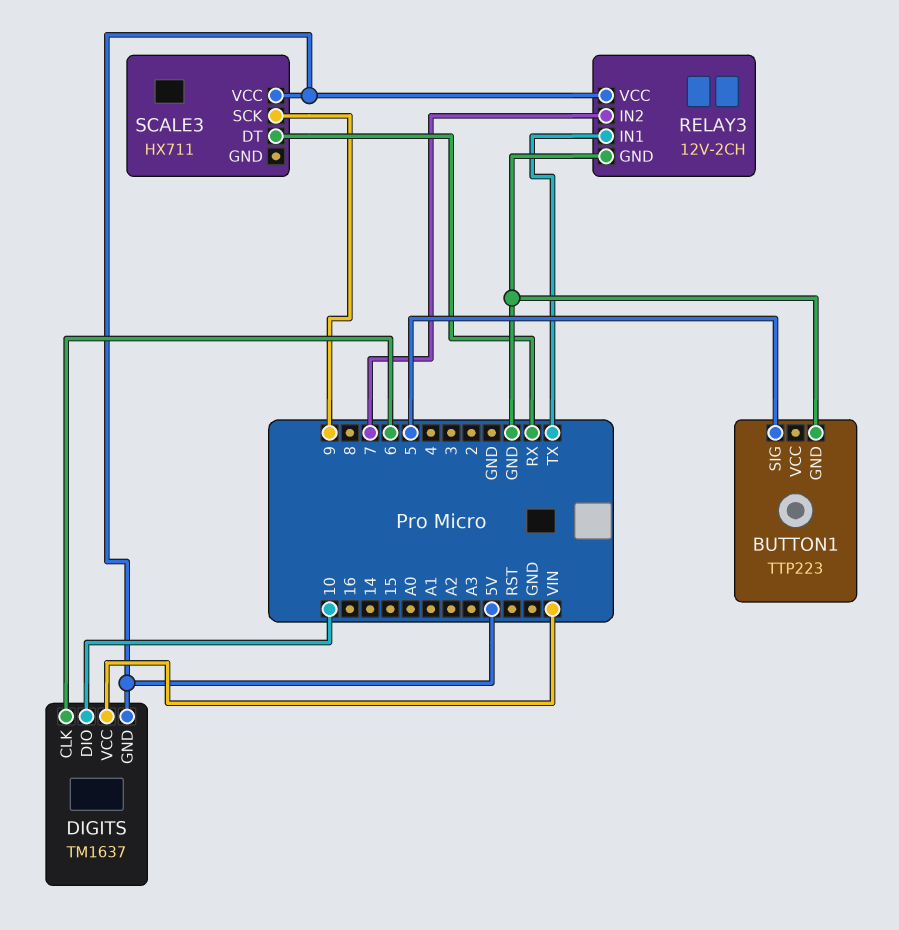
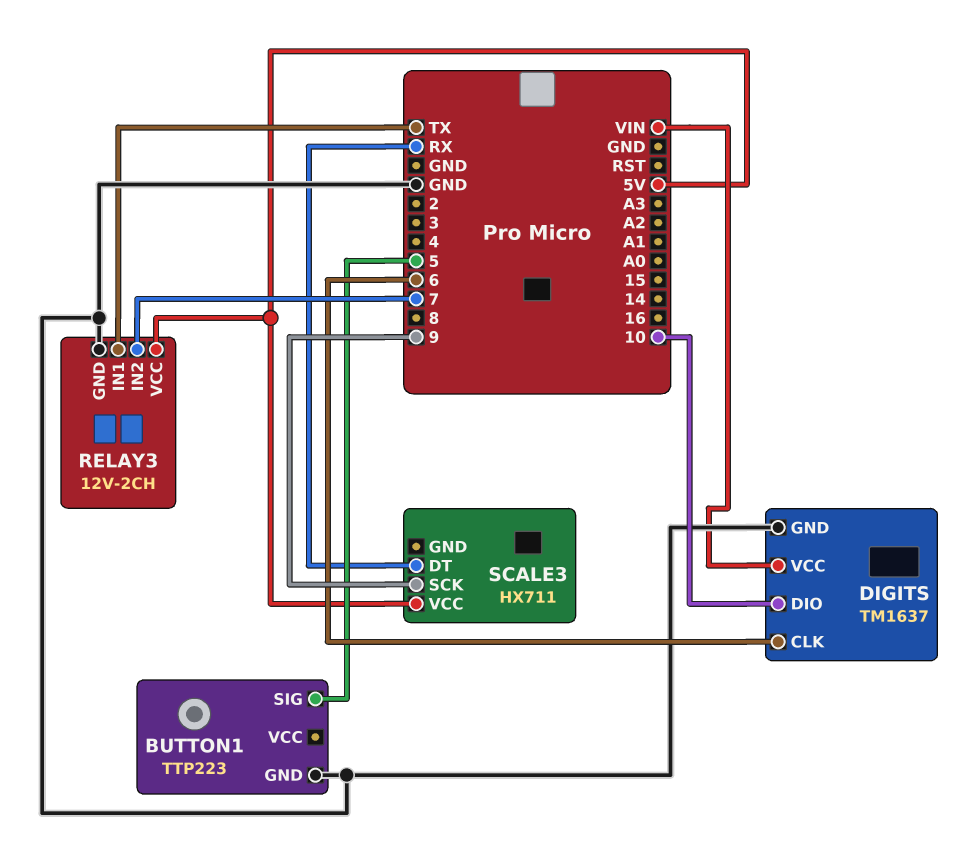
DIGITS pin GND: 5V -> GND

